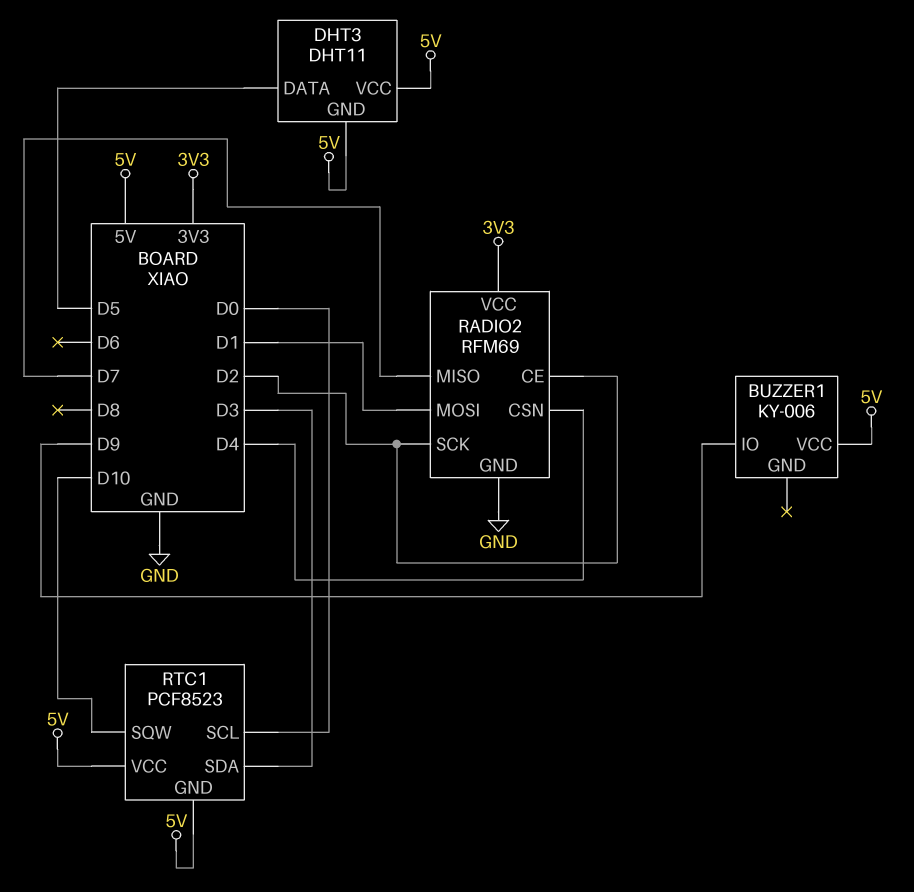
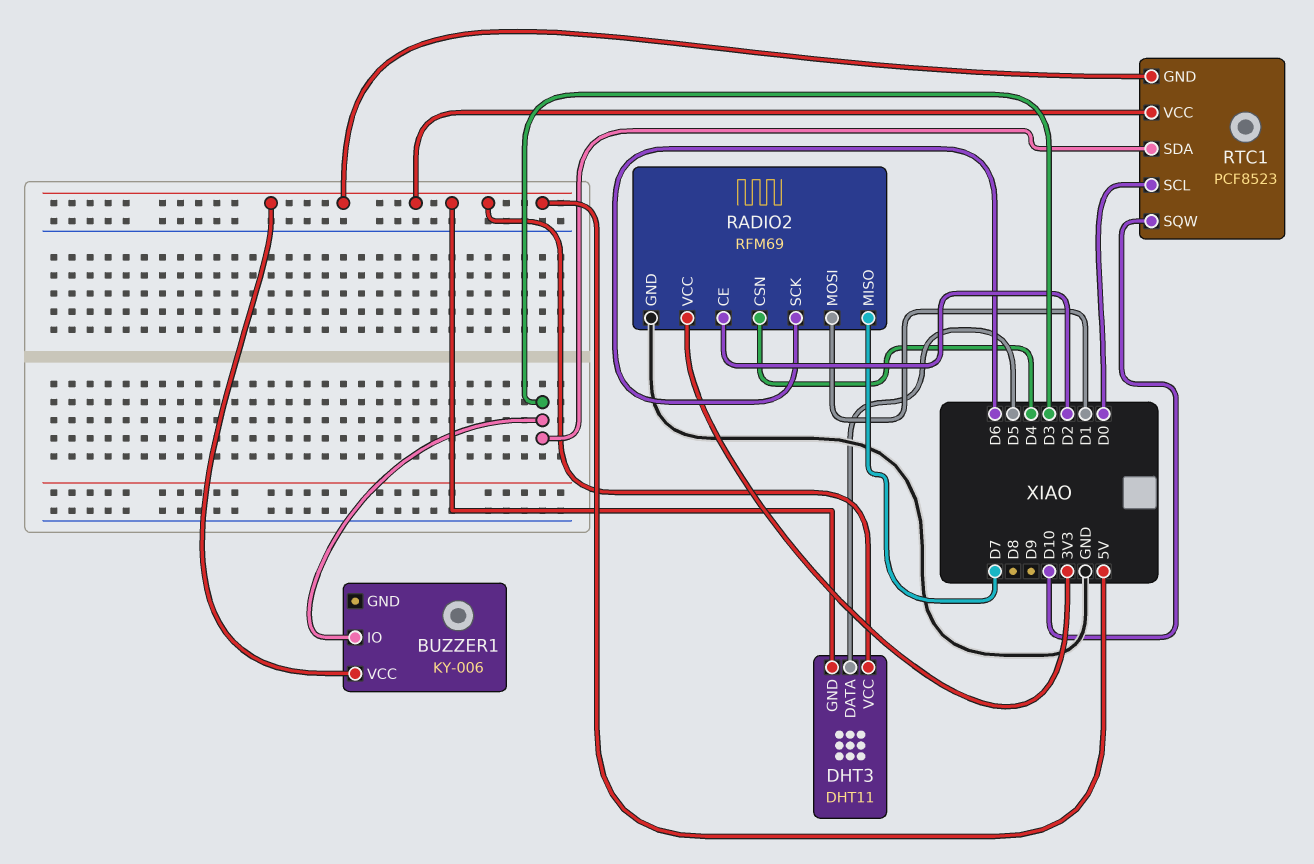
BUZZER1 pin IO: D9 -> D3
RADIO2 pin SCK: D2 -> D6

